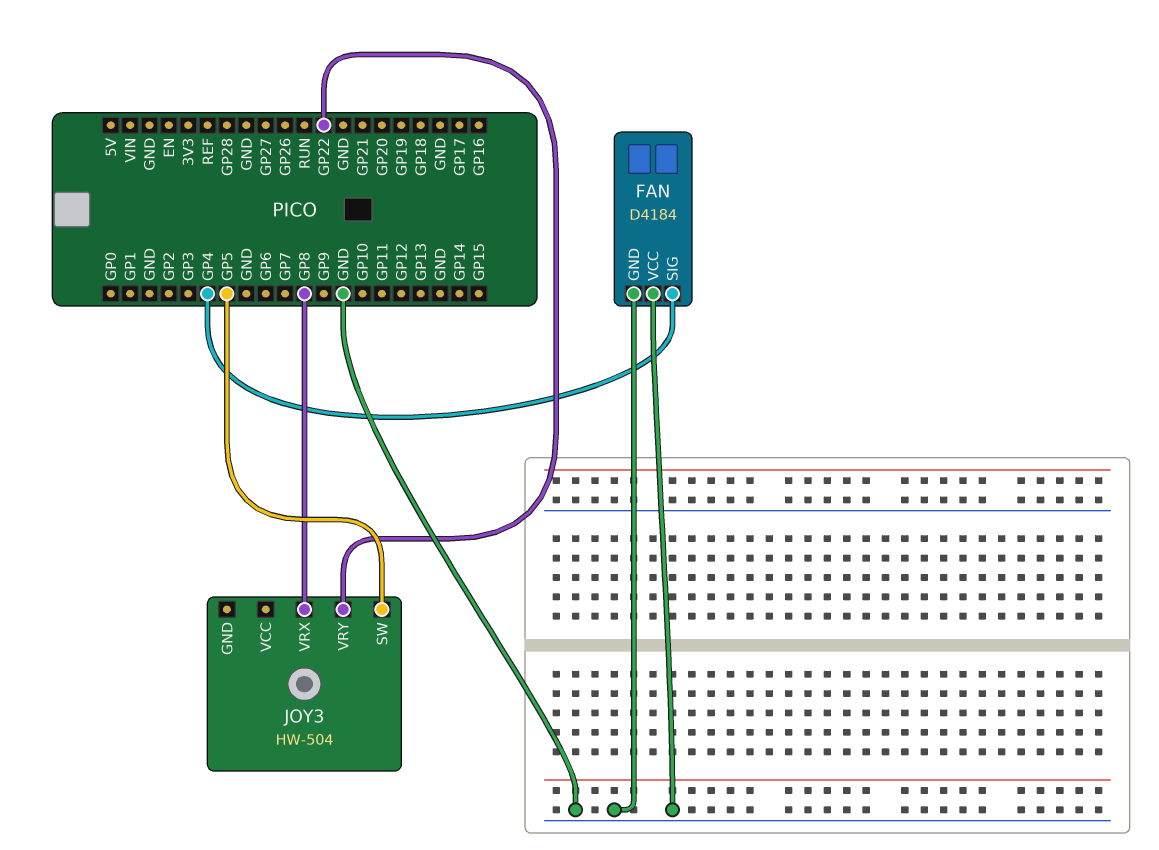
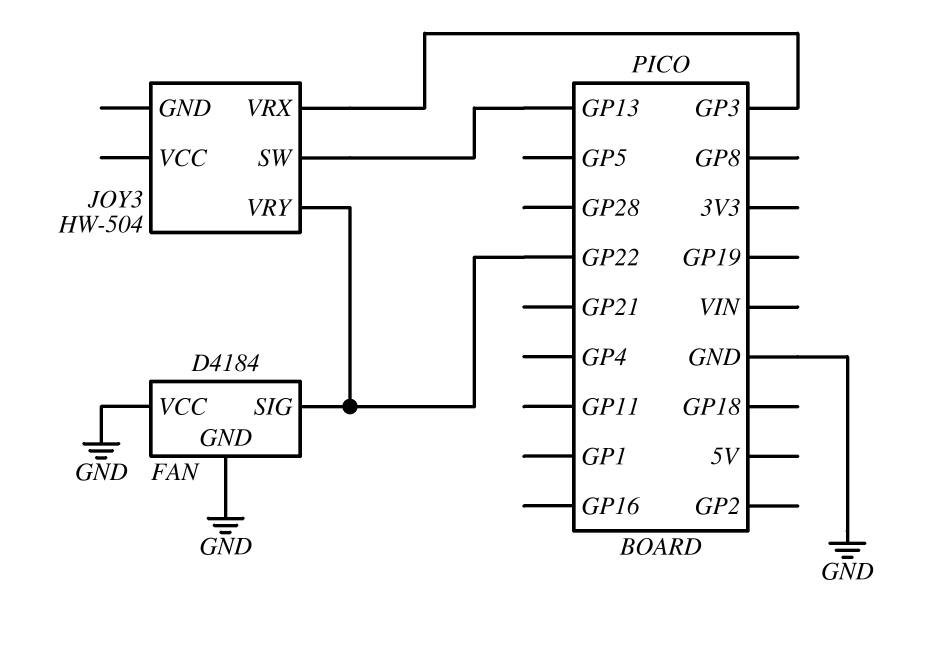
FAN pin SIG: GP4 -> GP22
JOY3 pin SW: GP5 -> GP13
JOY3 pin VRX: GP8 -> GP3

